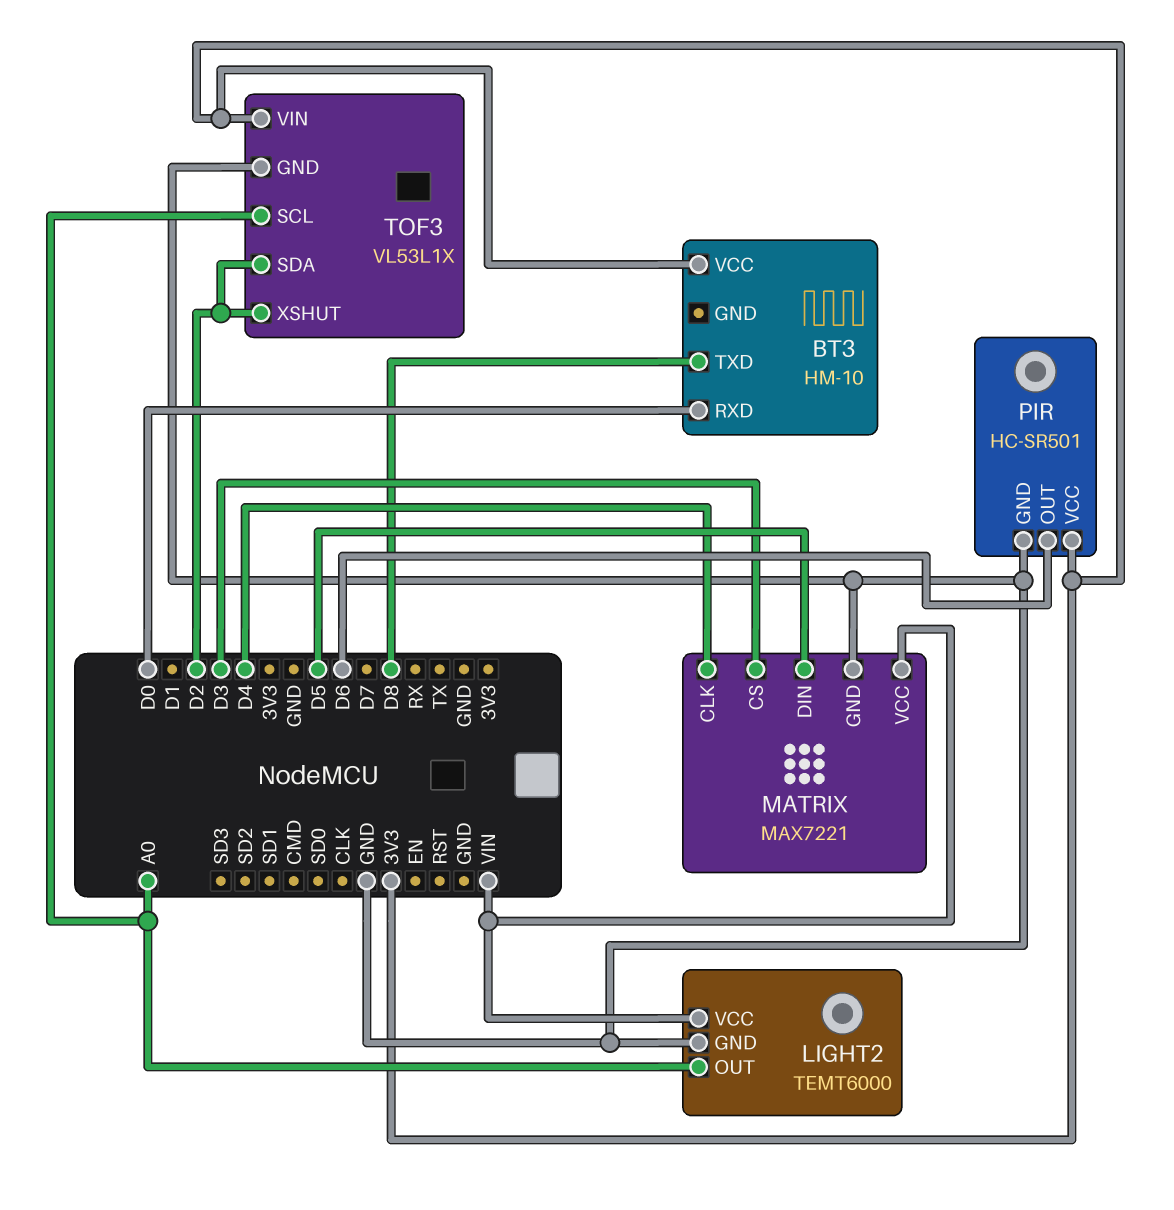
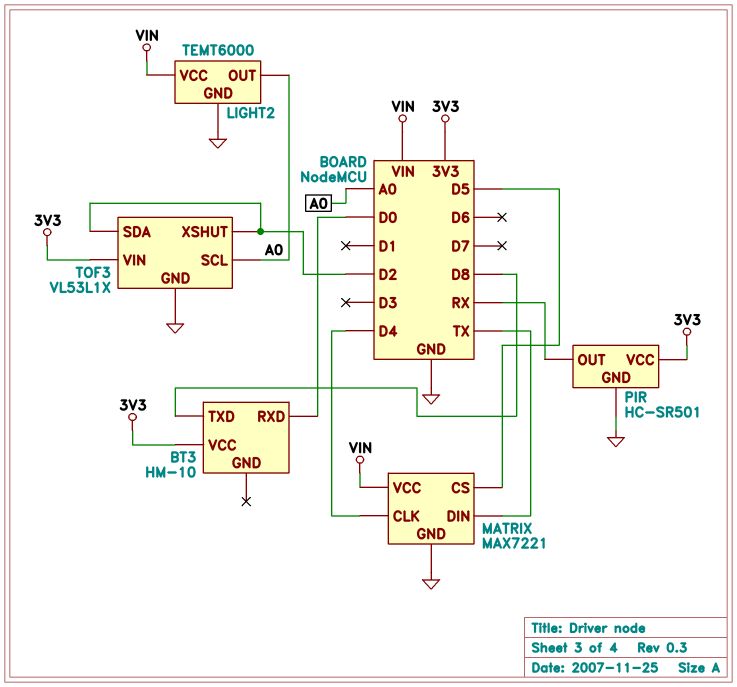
MATRIX pin CS: D3 -> D5
MATRIX pin DIN: D5 -> TX
PIR pin OUT: D6 -> RX

